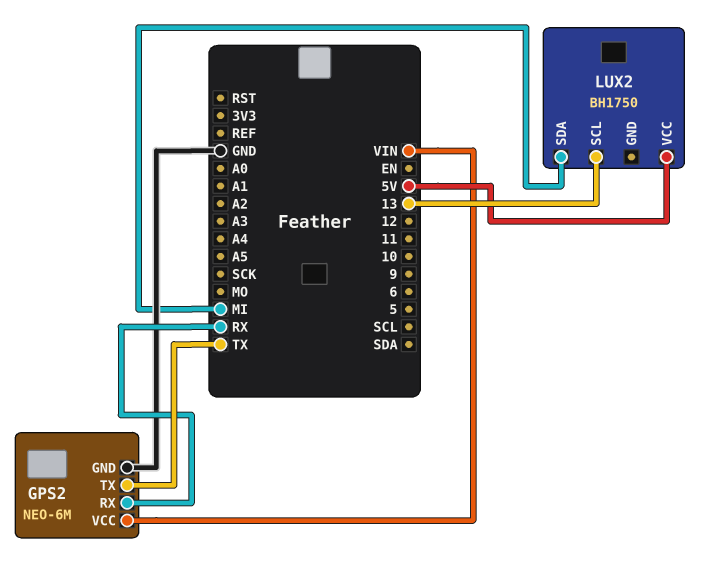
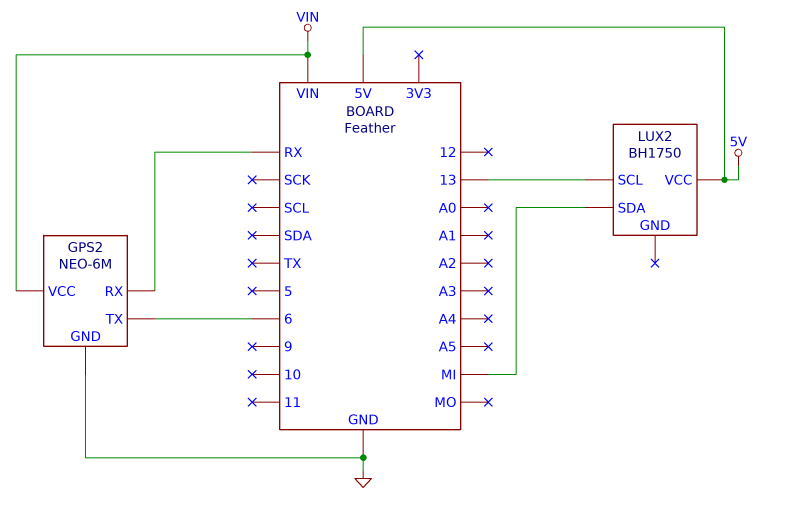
GPS2 pin TX: TX -> 6

